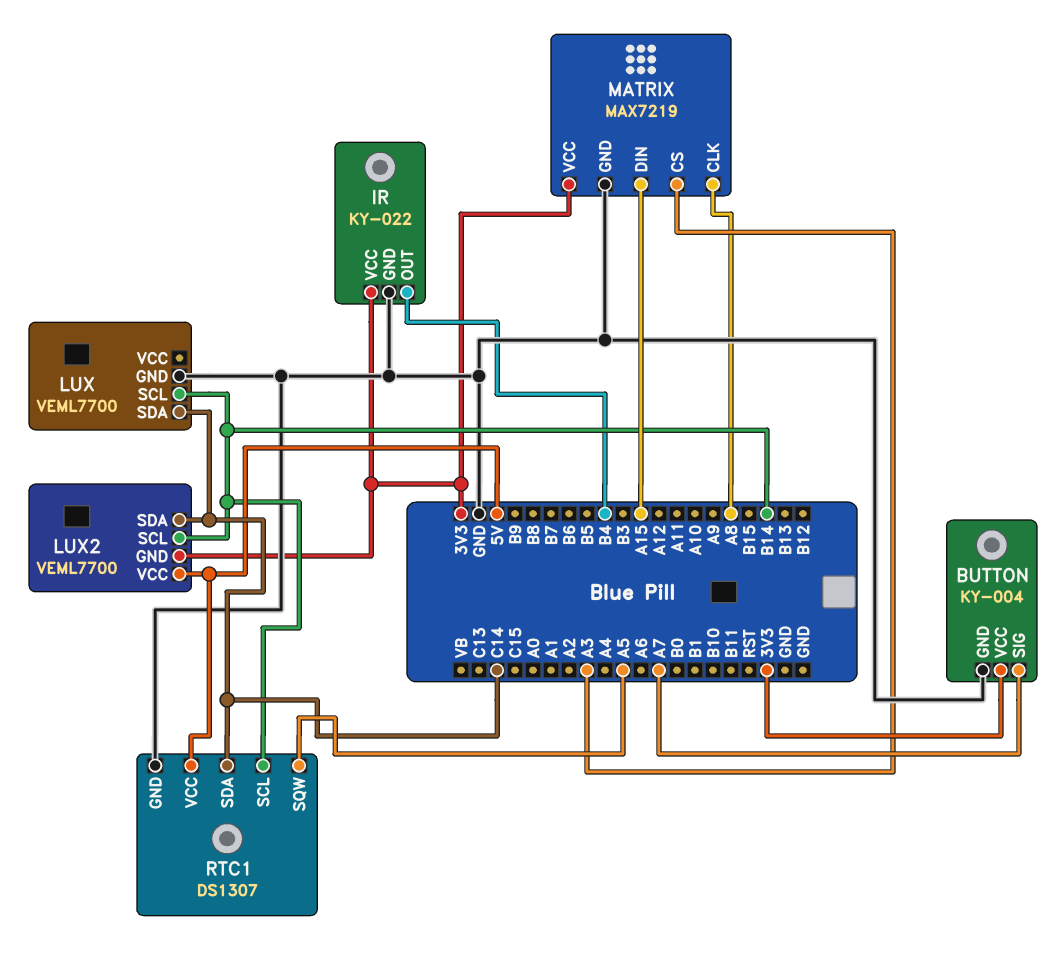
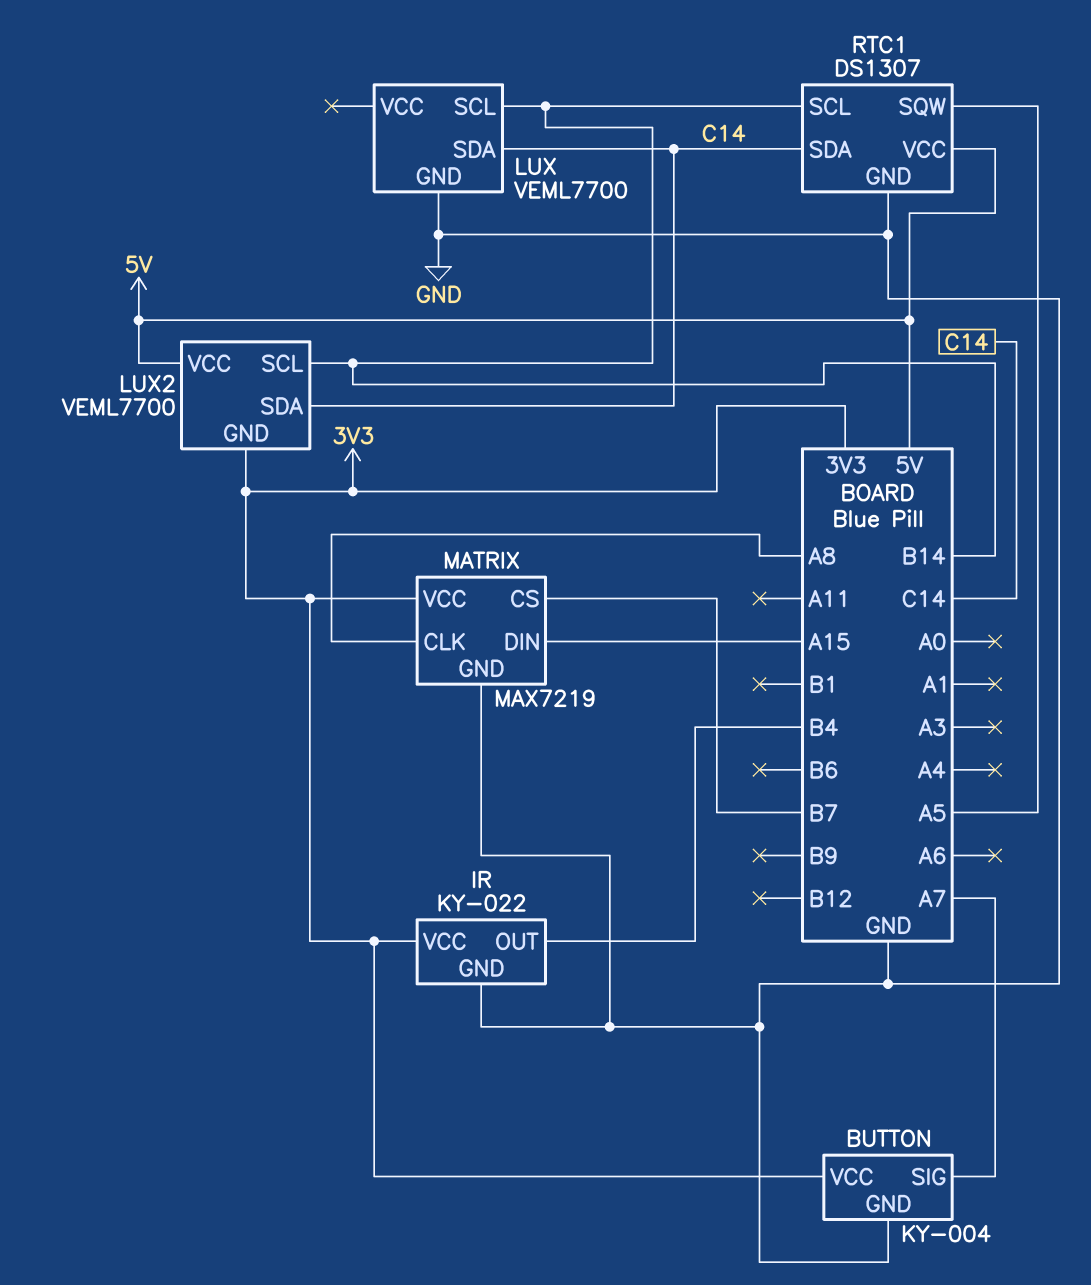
MATRIX pin CS: A3 -> B7

